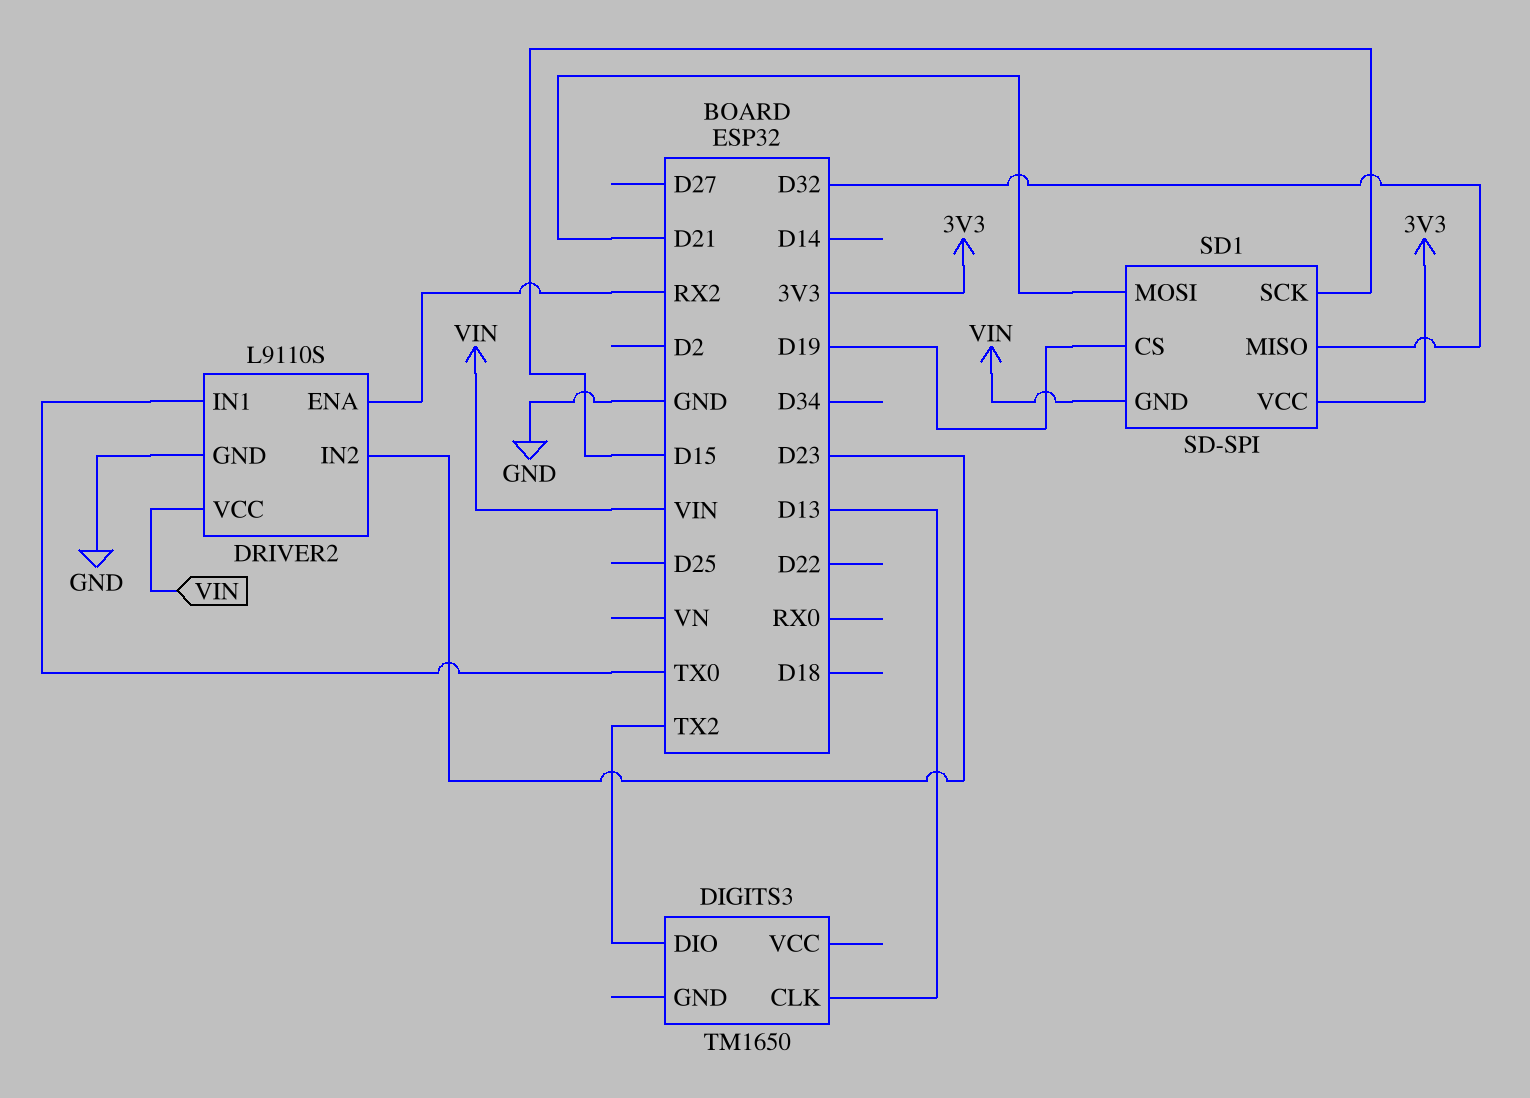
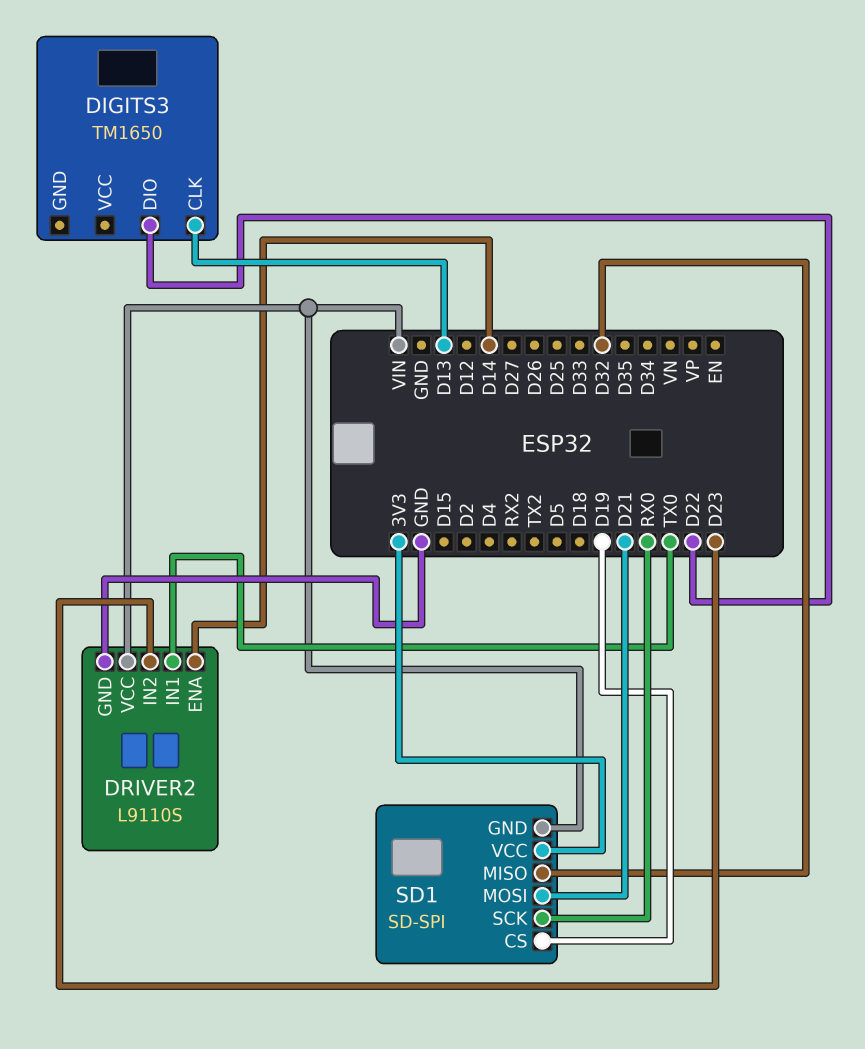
DIGITS3 pin DIO: TX2 -> D22
DRIVER2 pin ENA: RX2 -> D14
SD1 pin SCK: D15 -> RX0

